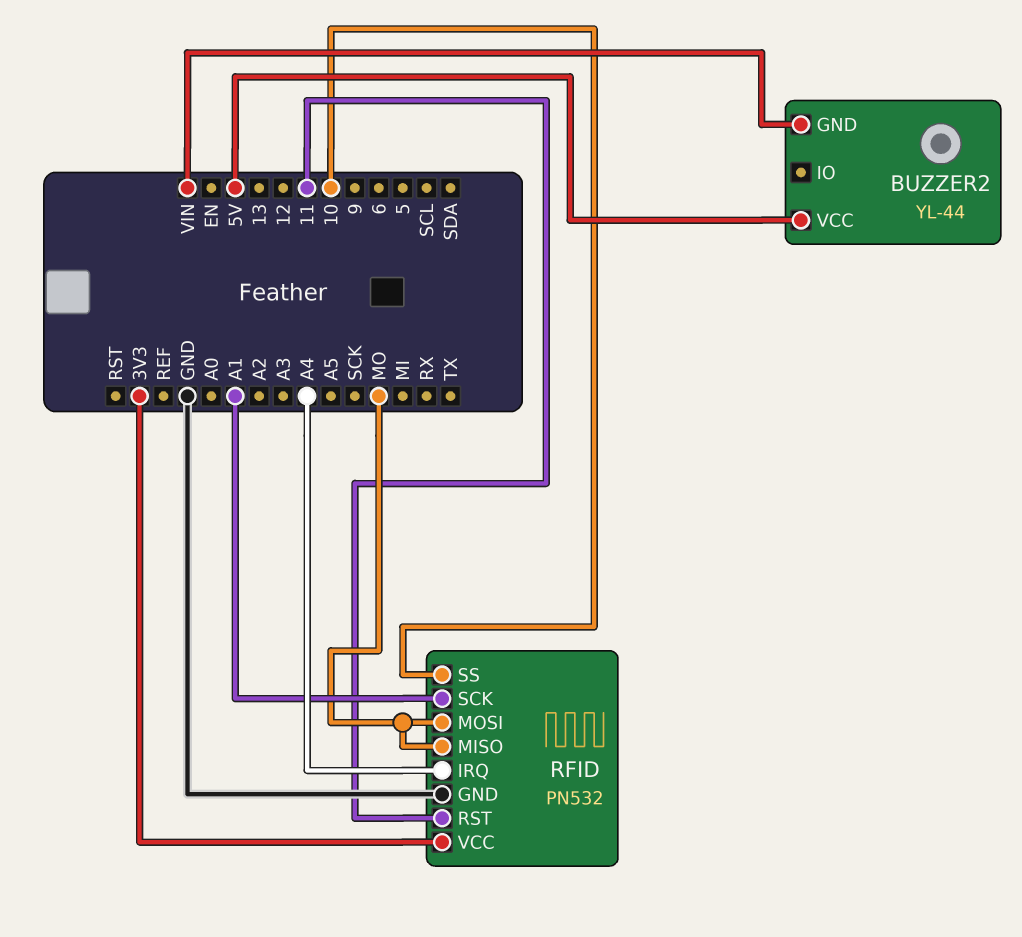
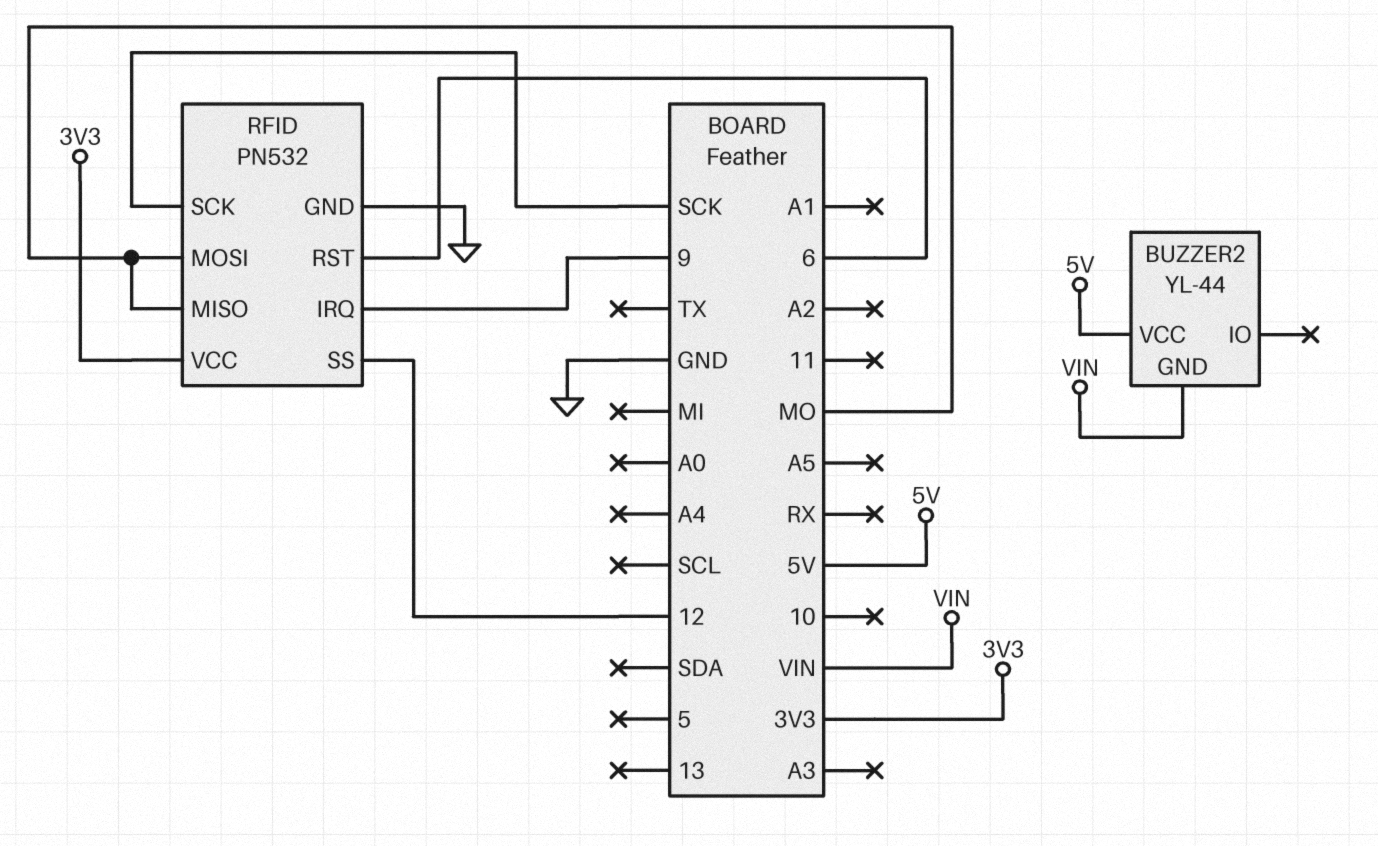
RFID pin IRQ: A4 -> 9
RFID pin RST: 11 -> 6
RFID pin SCK: A1 -> SCK
RFID pin SS: 10 -> 12

